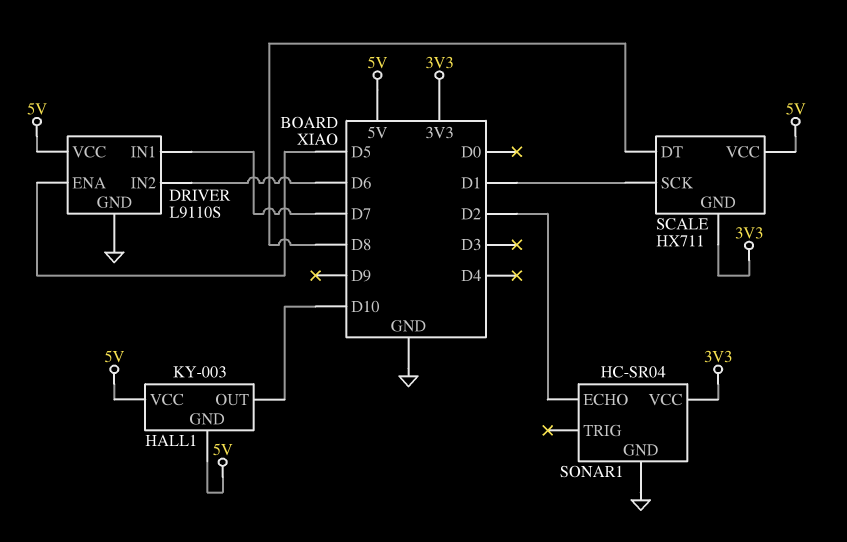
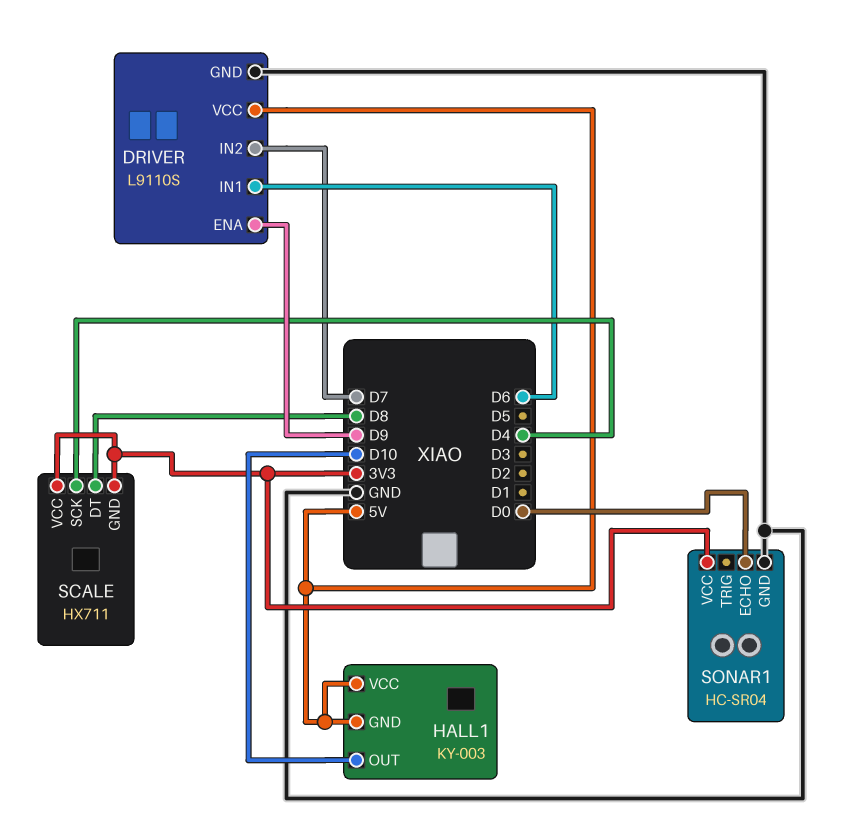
DRIVER pin ENA: D5 -> D9
DRIVER pin IN1: D7 -> D6
DRIVER pin IN2: D6 -> D7
SCALE pin SCK: D1 -> D4
SCALE pin VCC: 5V -> 3V3
SONAR1 pin ECHO: D2 -> D0

